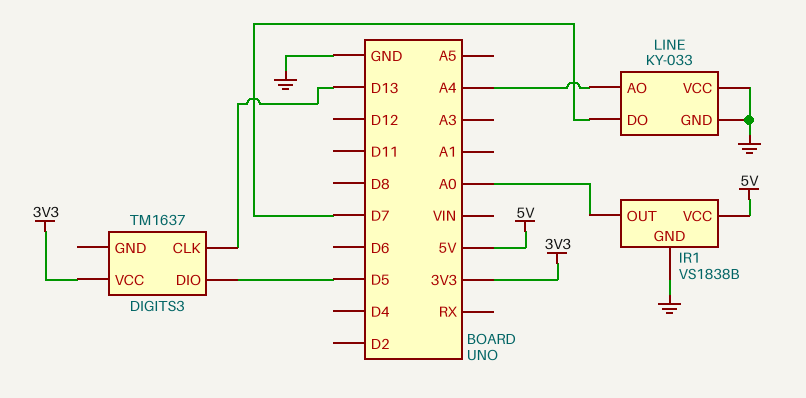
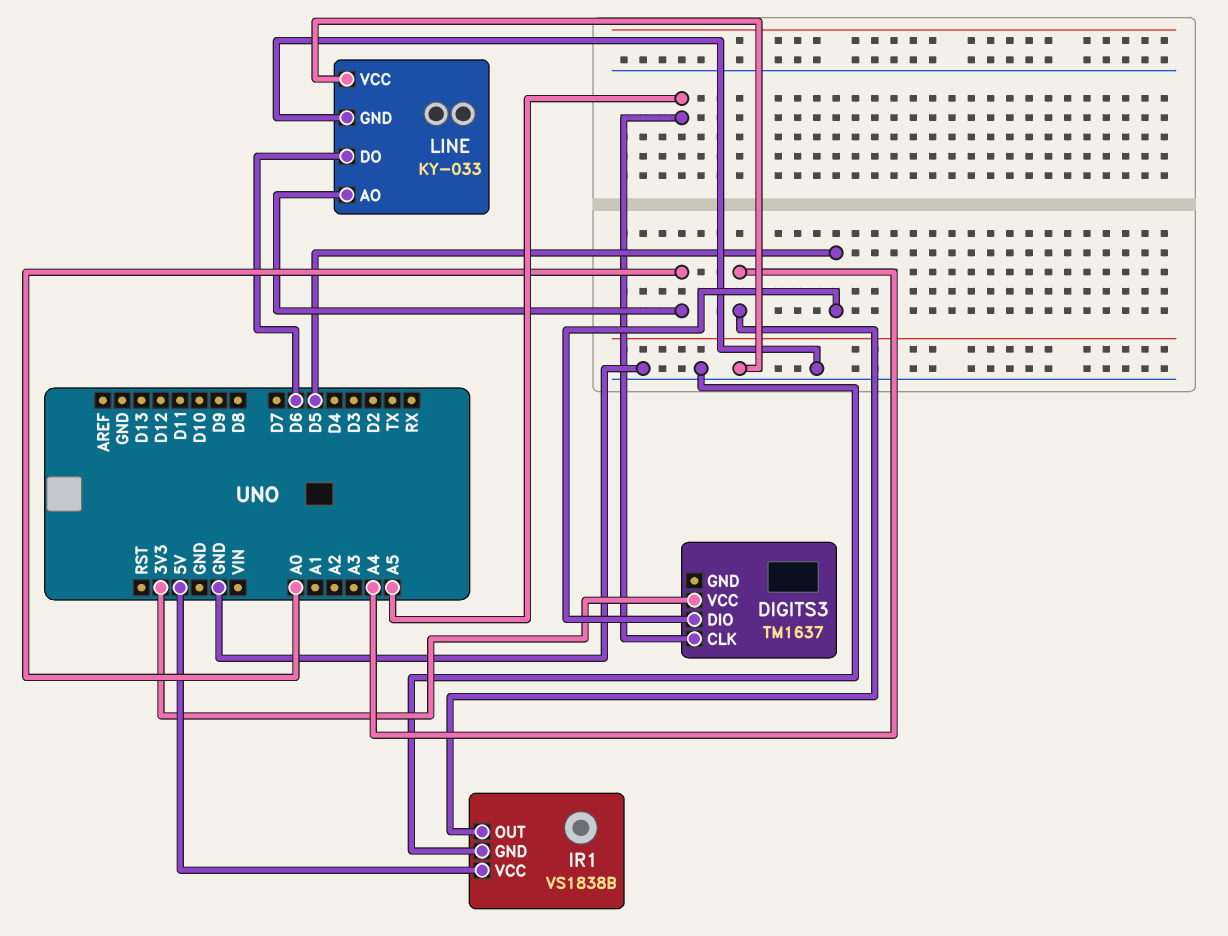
DIGITS3 pin CLK: D13 -> A5
IR1 pin OUT: A0 -> A4
LINE pin AO: A4 -> A0
LINE pin DO: D7 -> D6

